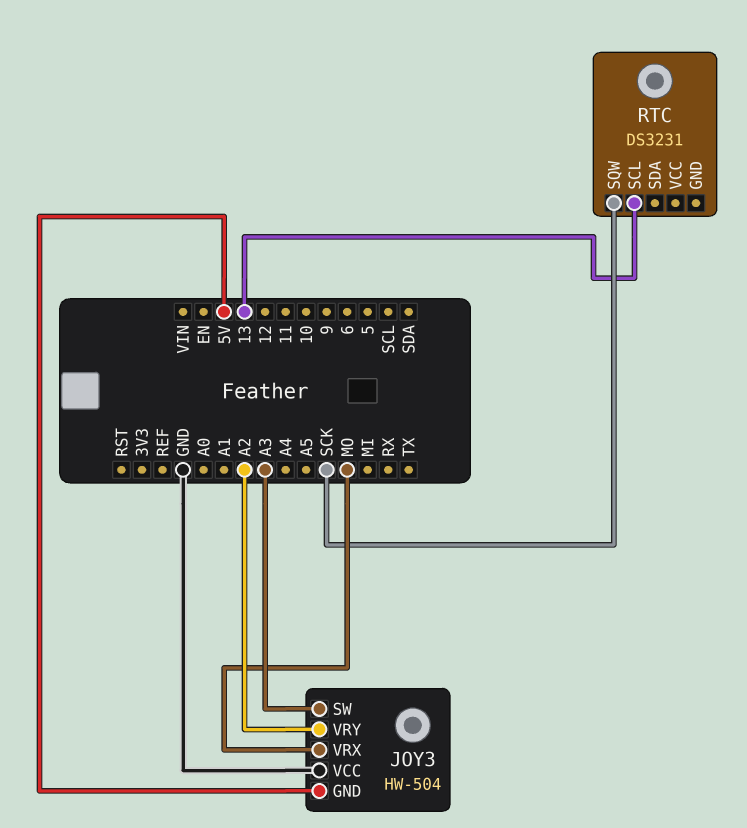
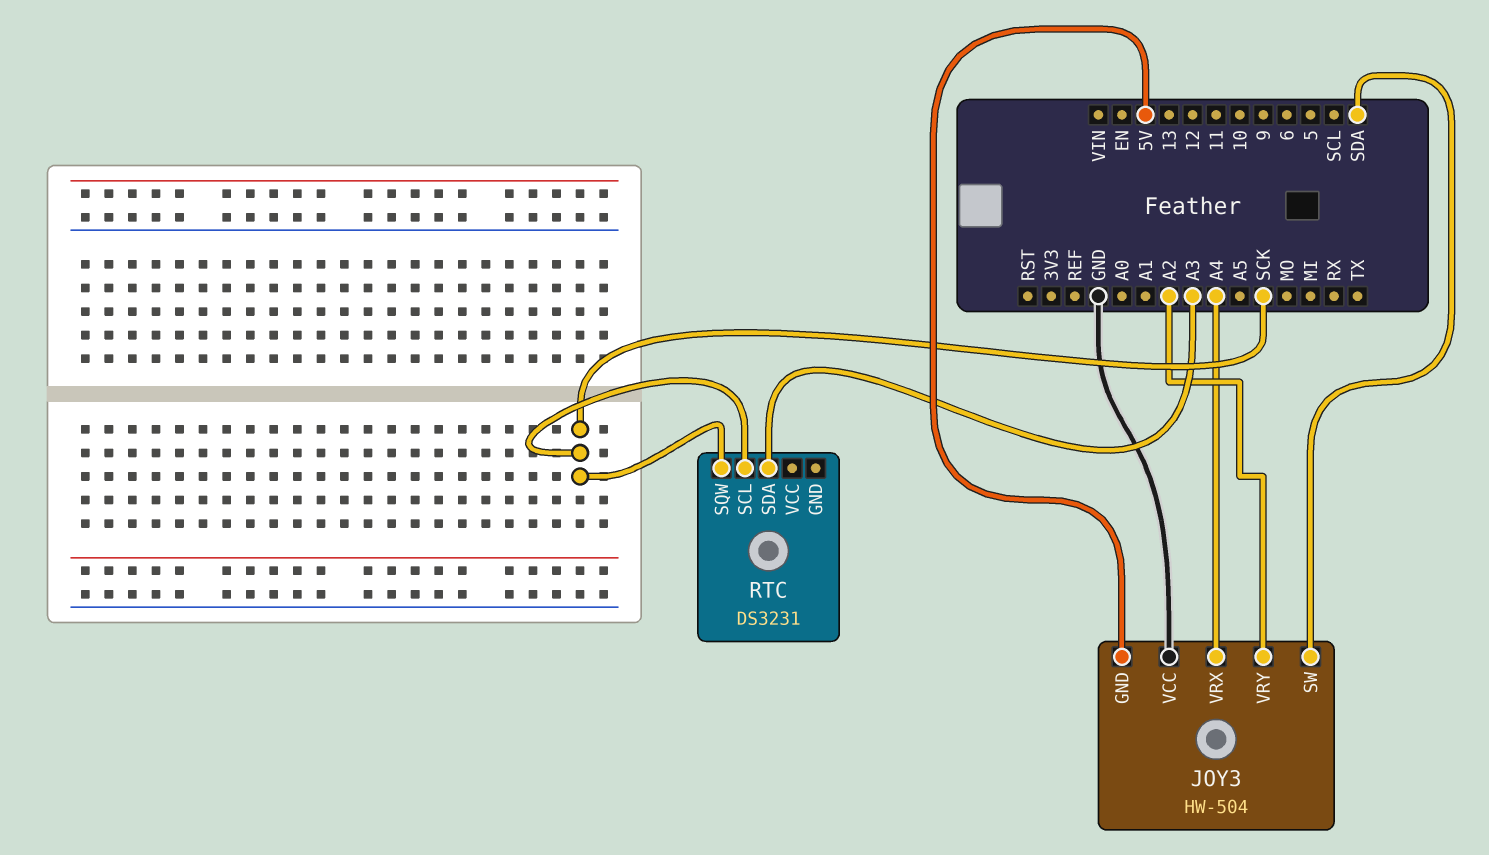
JOY3 pin SW: A3 -> SDA
JOY3 pin VRX: MO -> A4
RTC pin SCL: 13 -> SCK
RTC pin SDA: none -> A3

